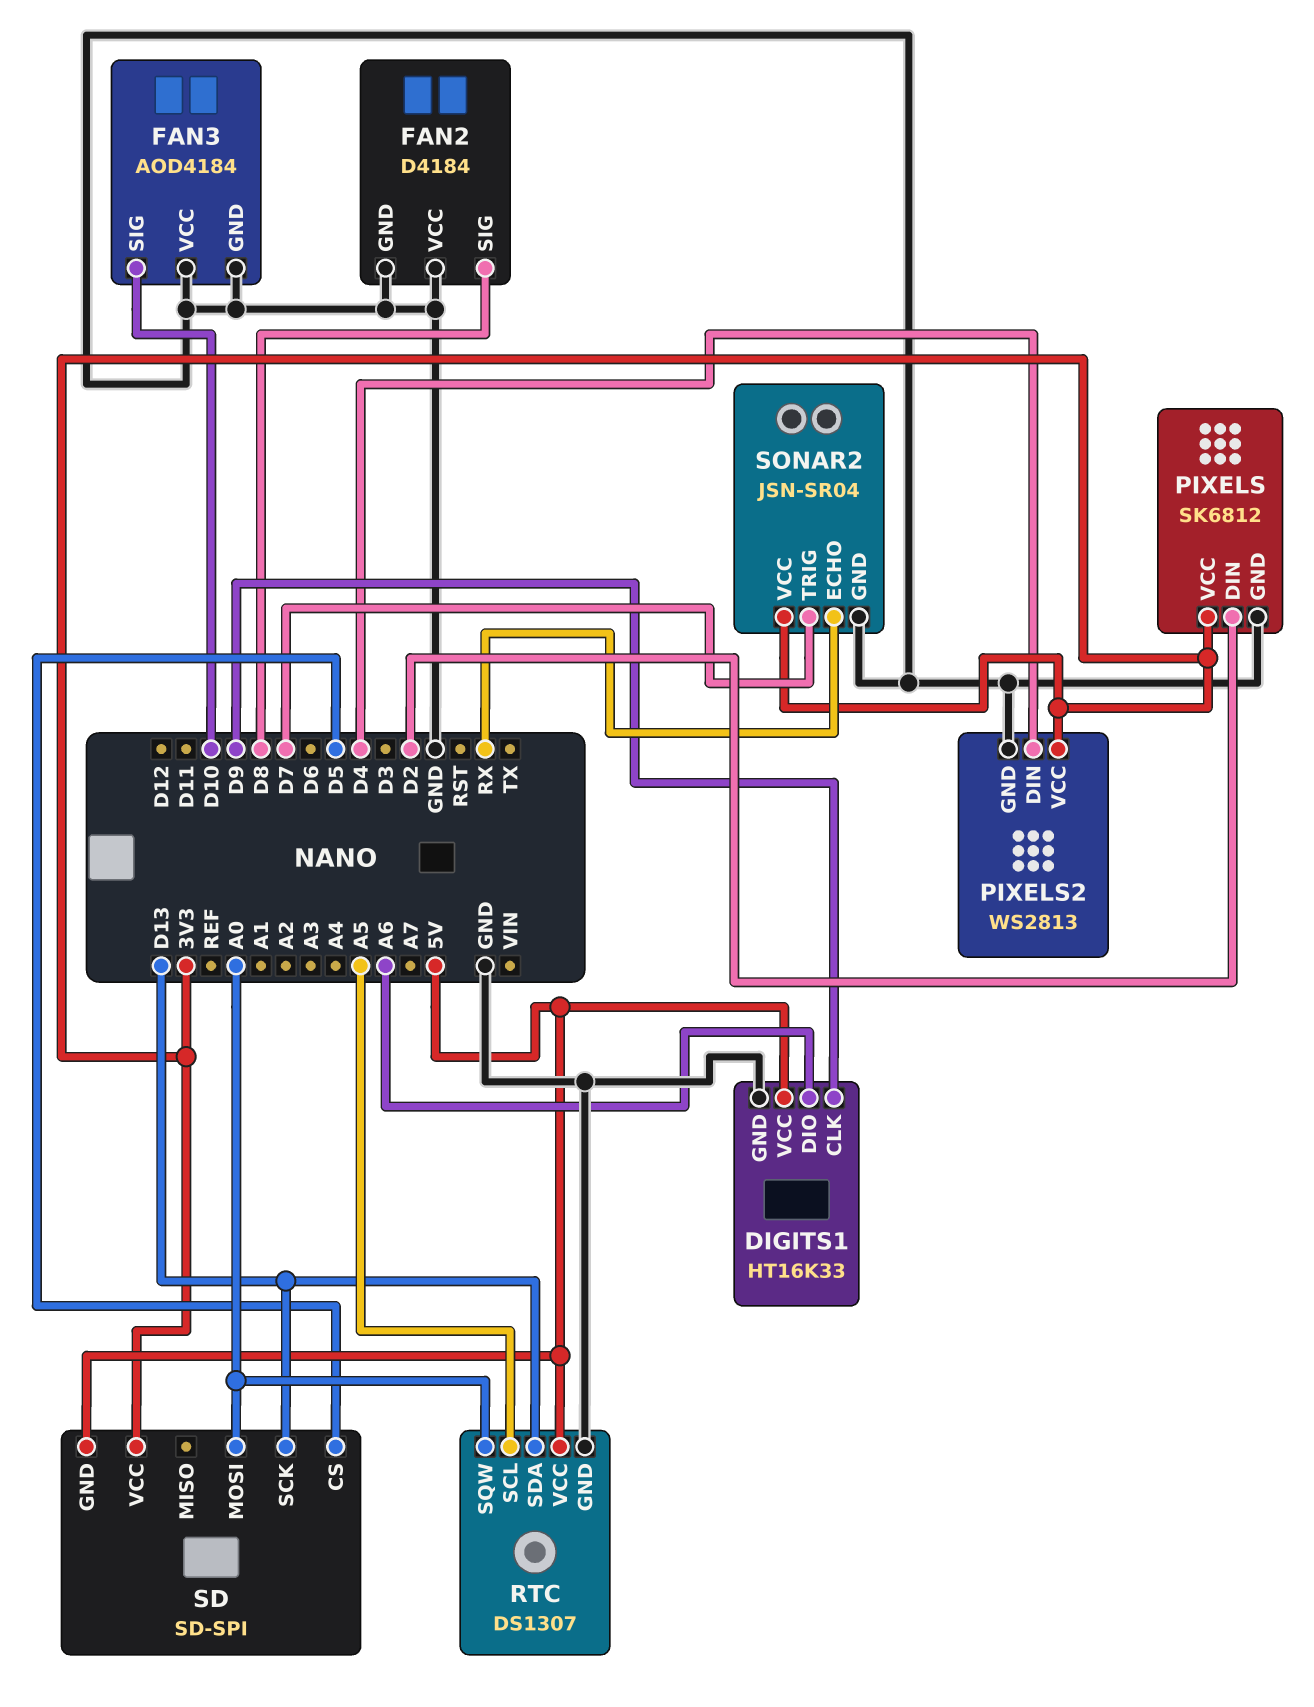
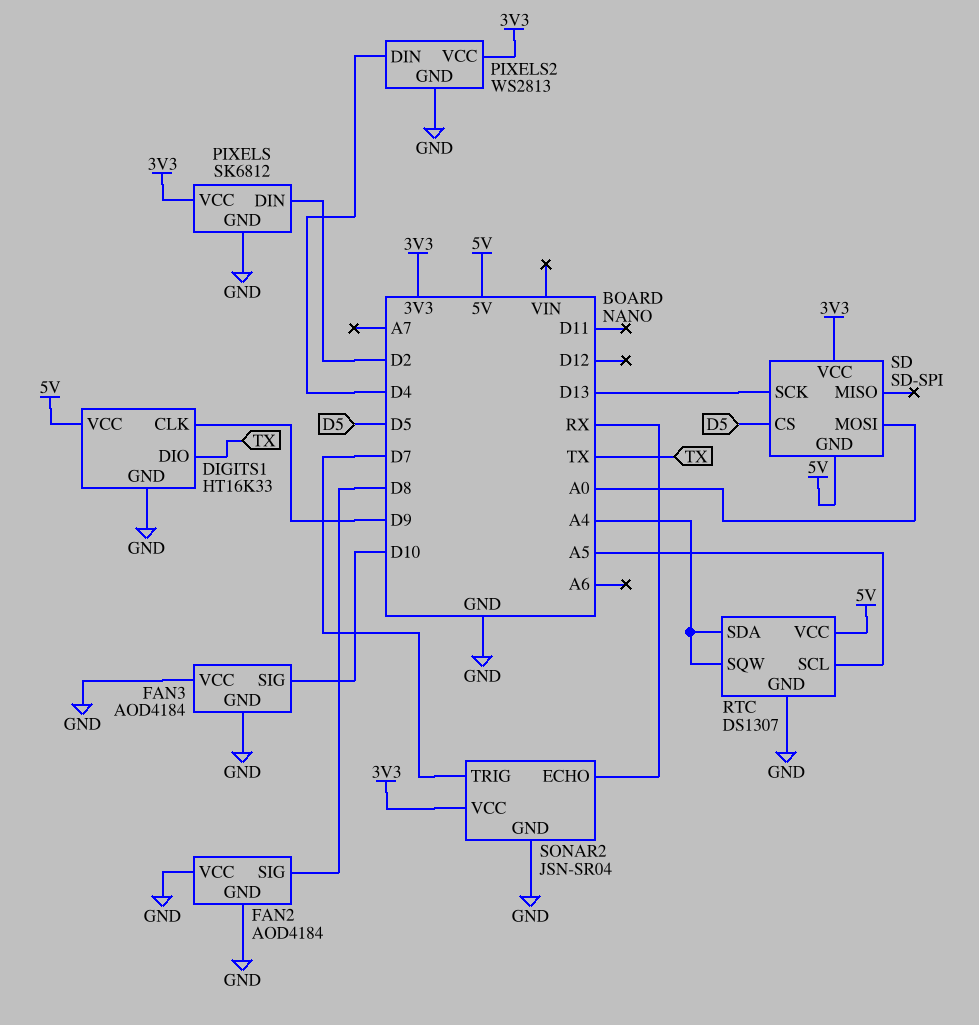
DIGITS1 pin DIO: A6 -> TX
FAN2: D4184 -> AOD4184
RTC pin SDA: D13 -> A4
RTC pin SQW: A0 -> A4

